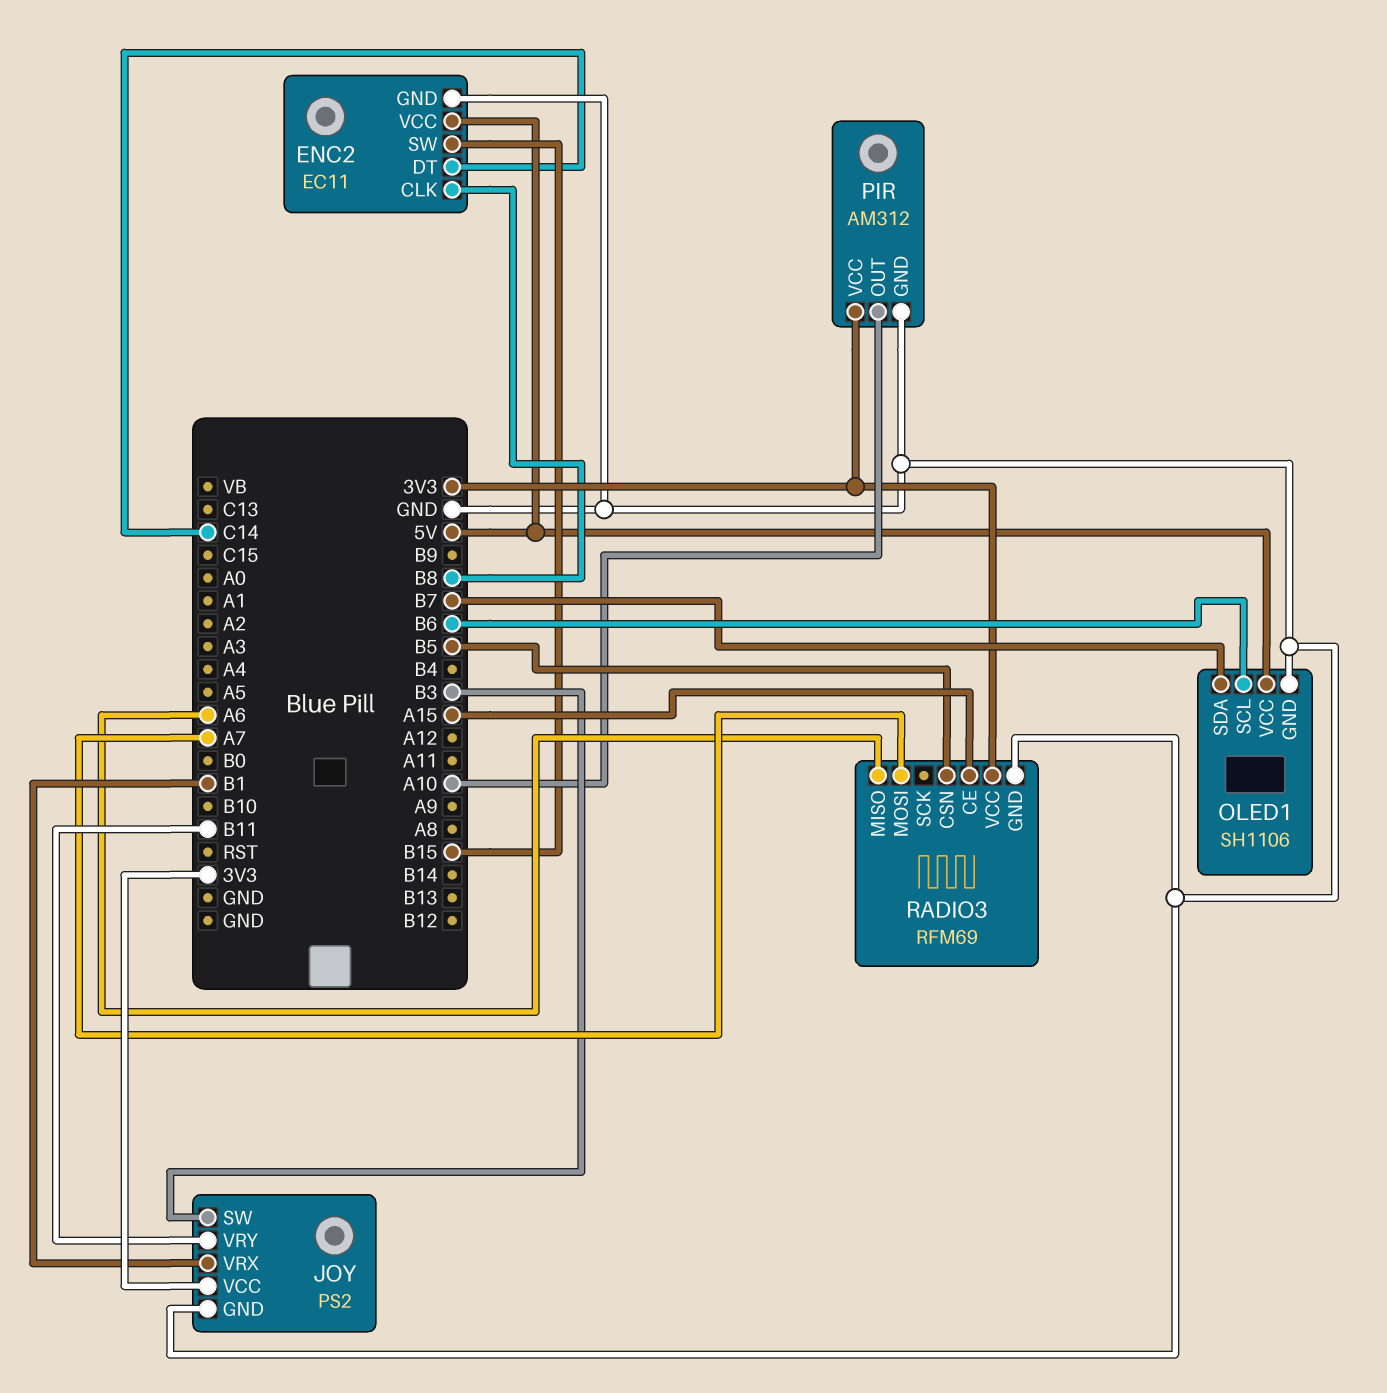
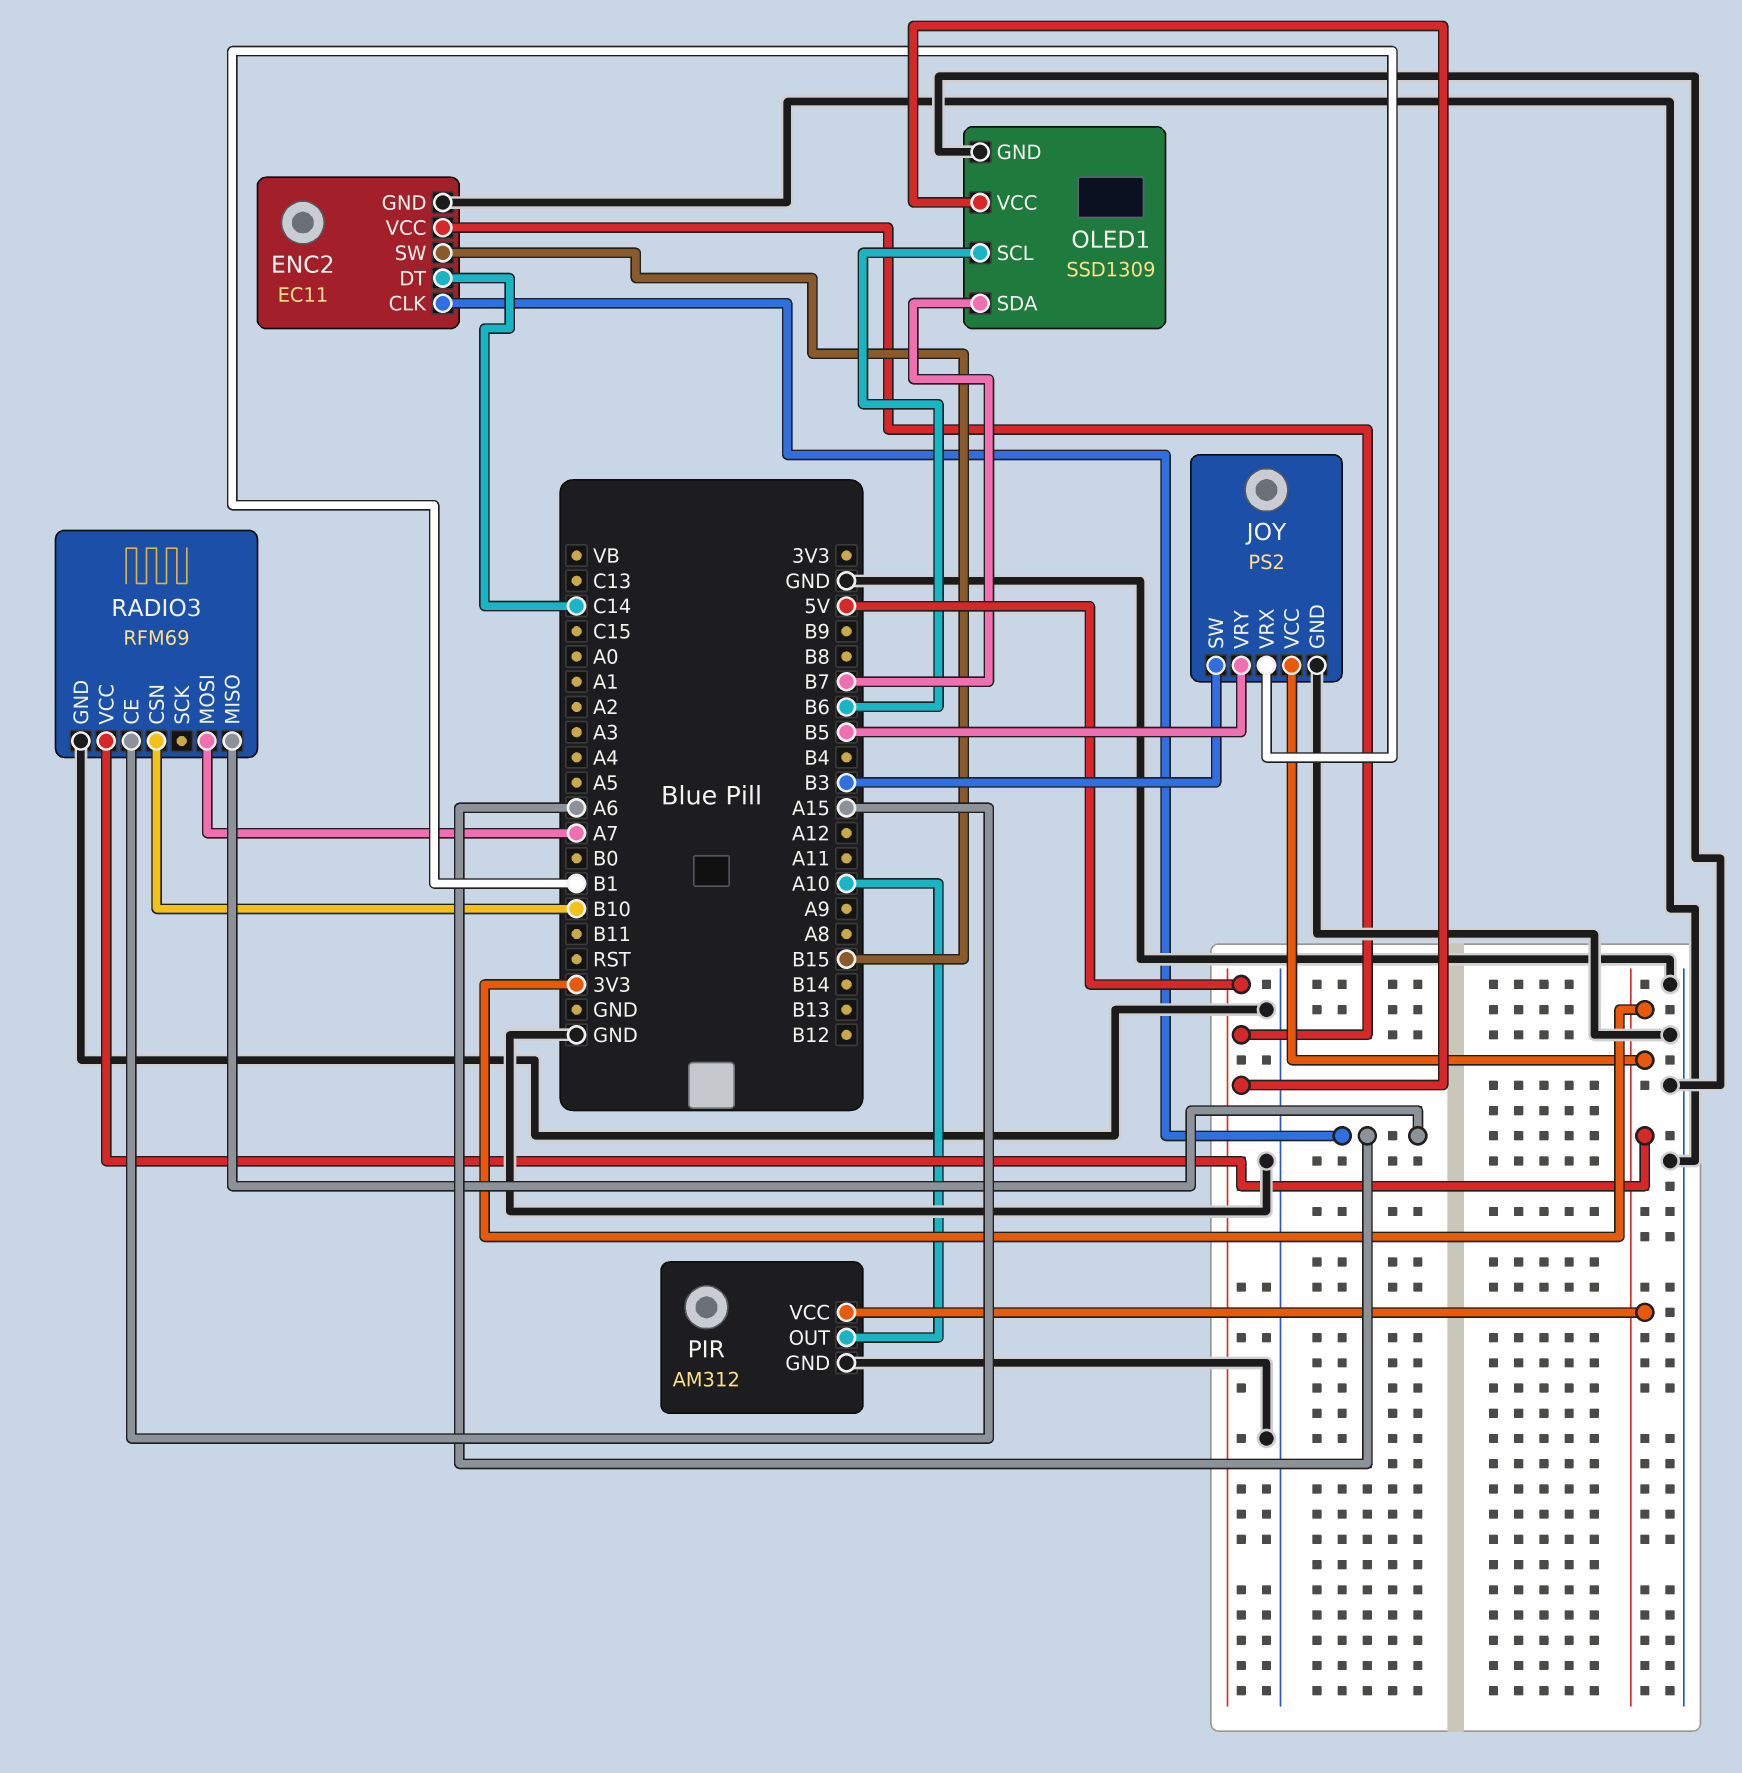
ENC2 pin CLK: B8 -> A6
JOY pin VRY: B11 -> B5
OLED1: SH1106 -> SSD1309
RADIO3 pin CSN: B5 -> B10

